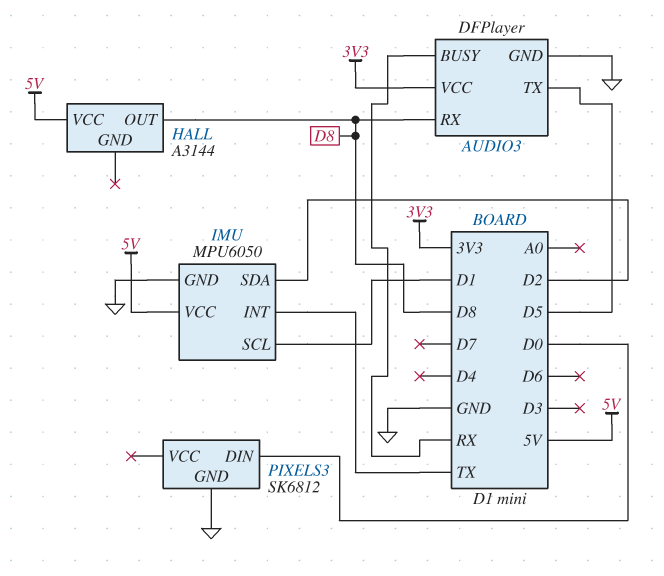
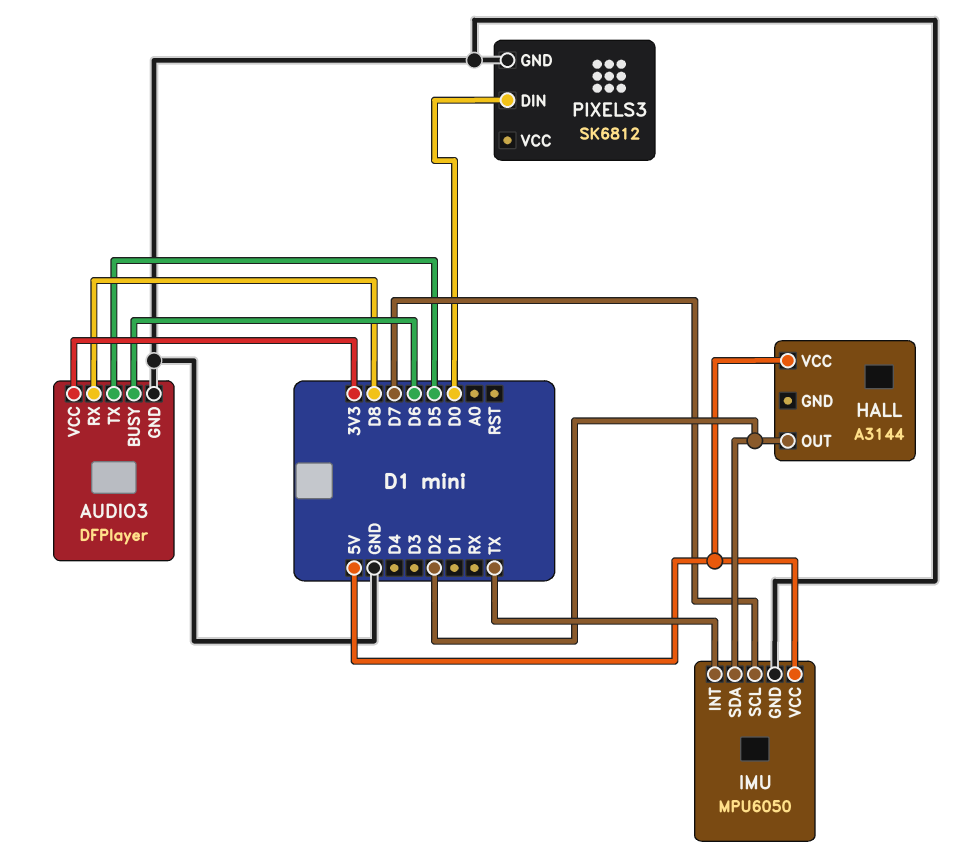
AUDIO3 pin BUSY: RX -> D6
HALL pin OUT: D8 -> D2
IMU pin SCL: D1 -> D7

